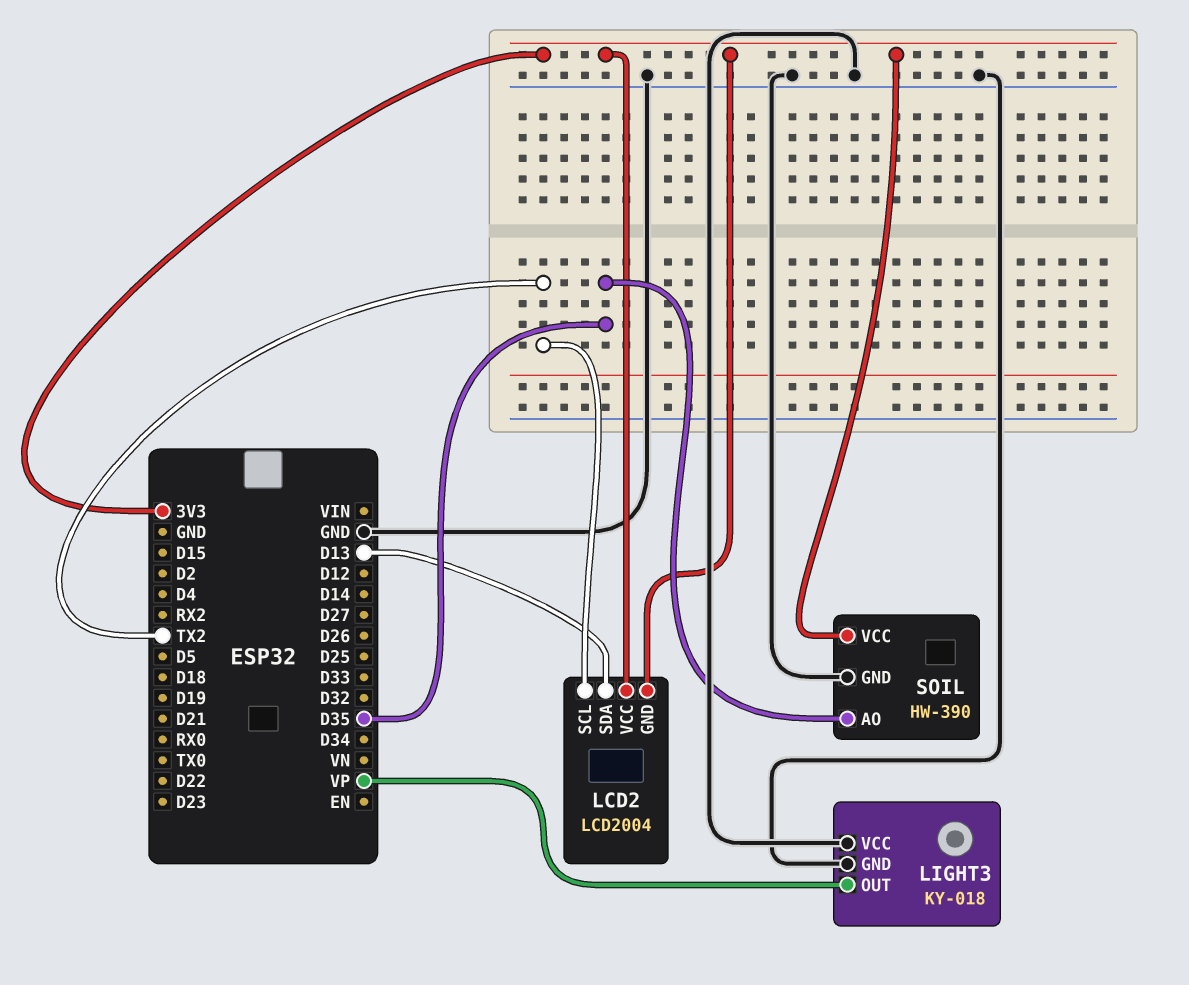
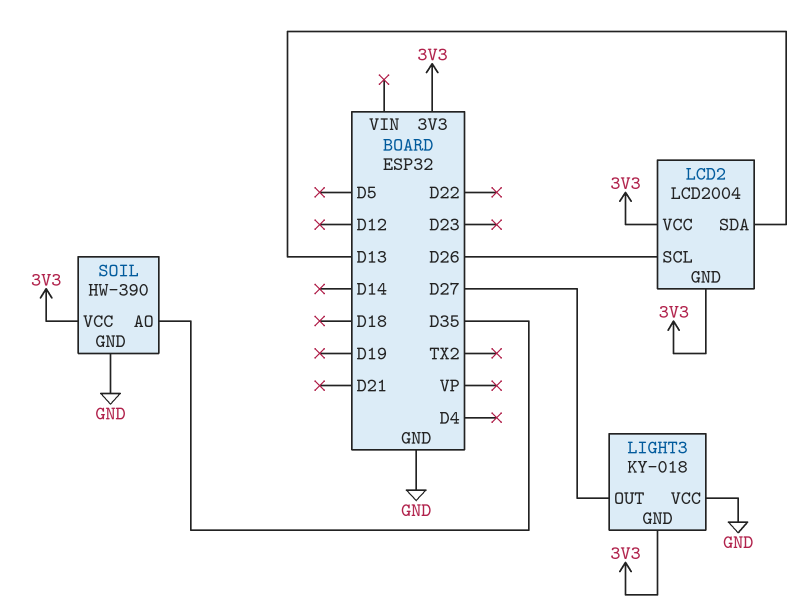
LCD2 pin SCL: TX2 -> D26
LIGHT3 pin GND: GND -> 3V3
LIGHT3 pin OUT: VP -> D27

